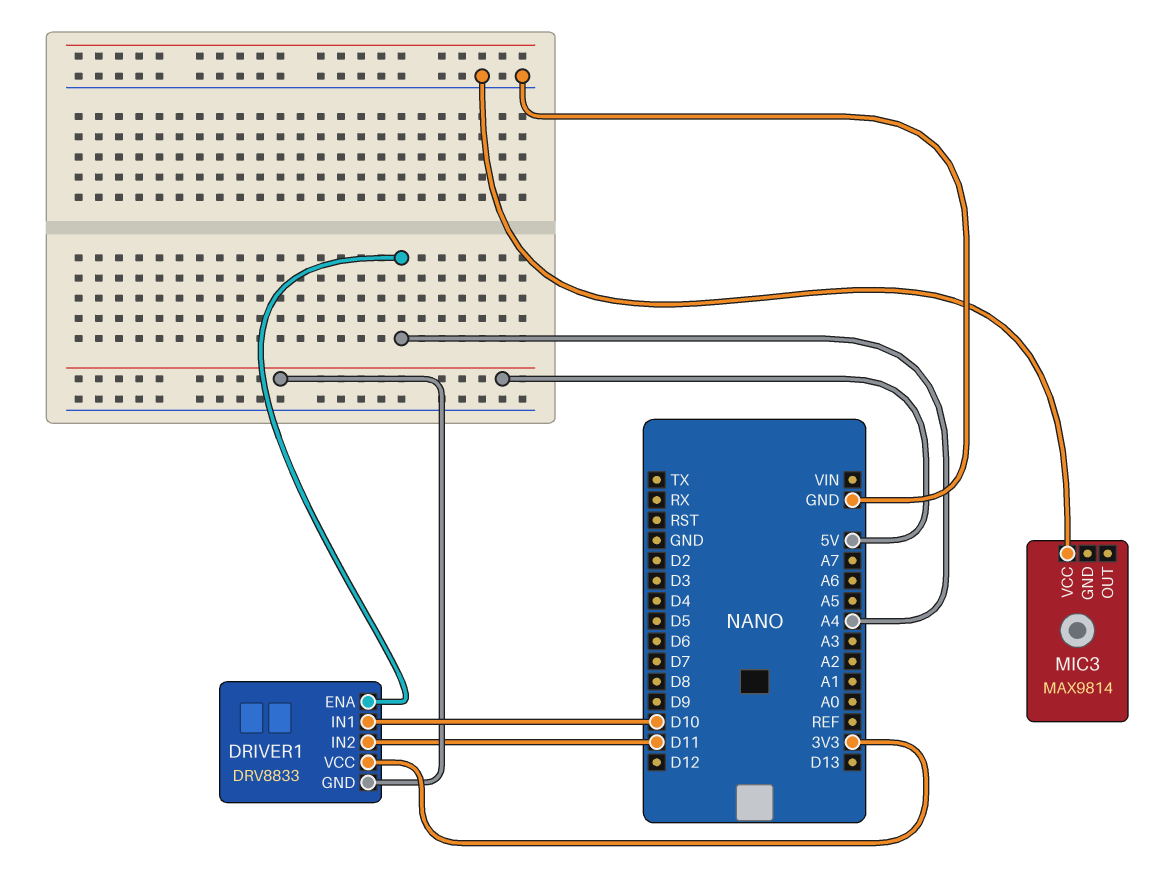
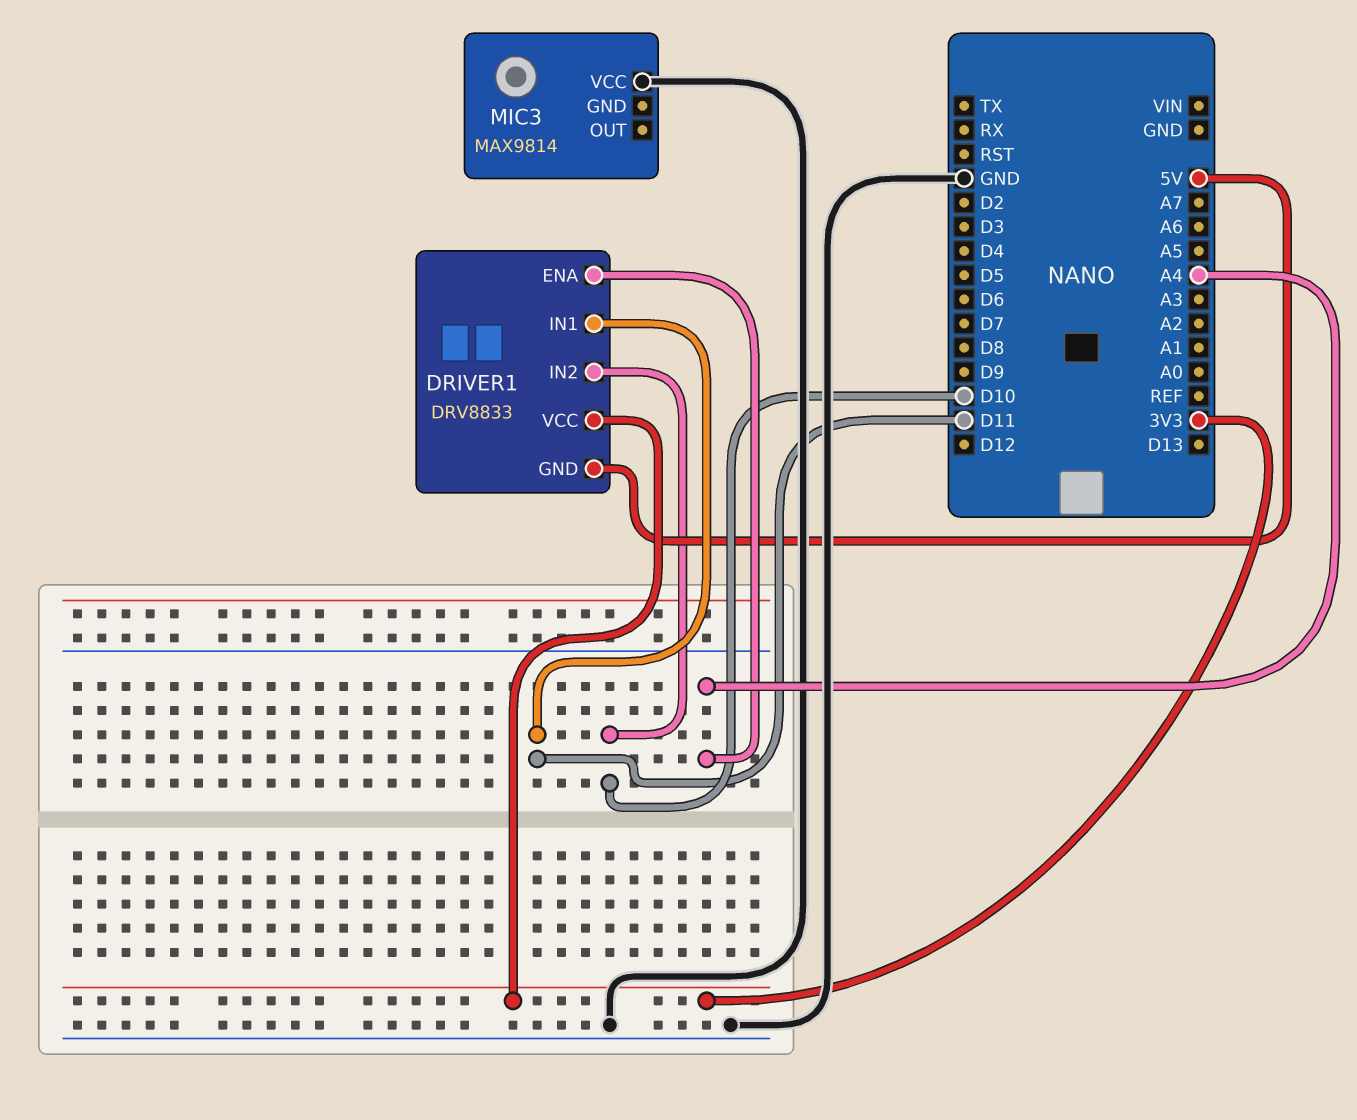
DRIVER1 pin IN1: D10 -> D11
DRIVER1 pin IN2: D11 -> D10

